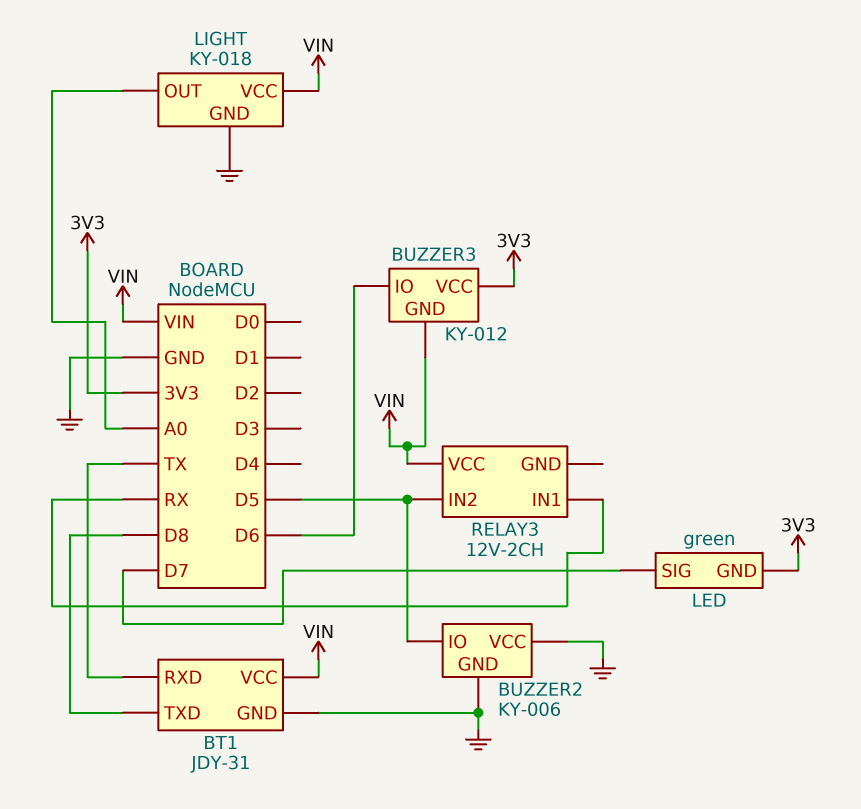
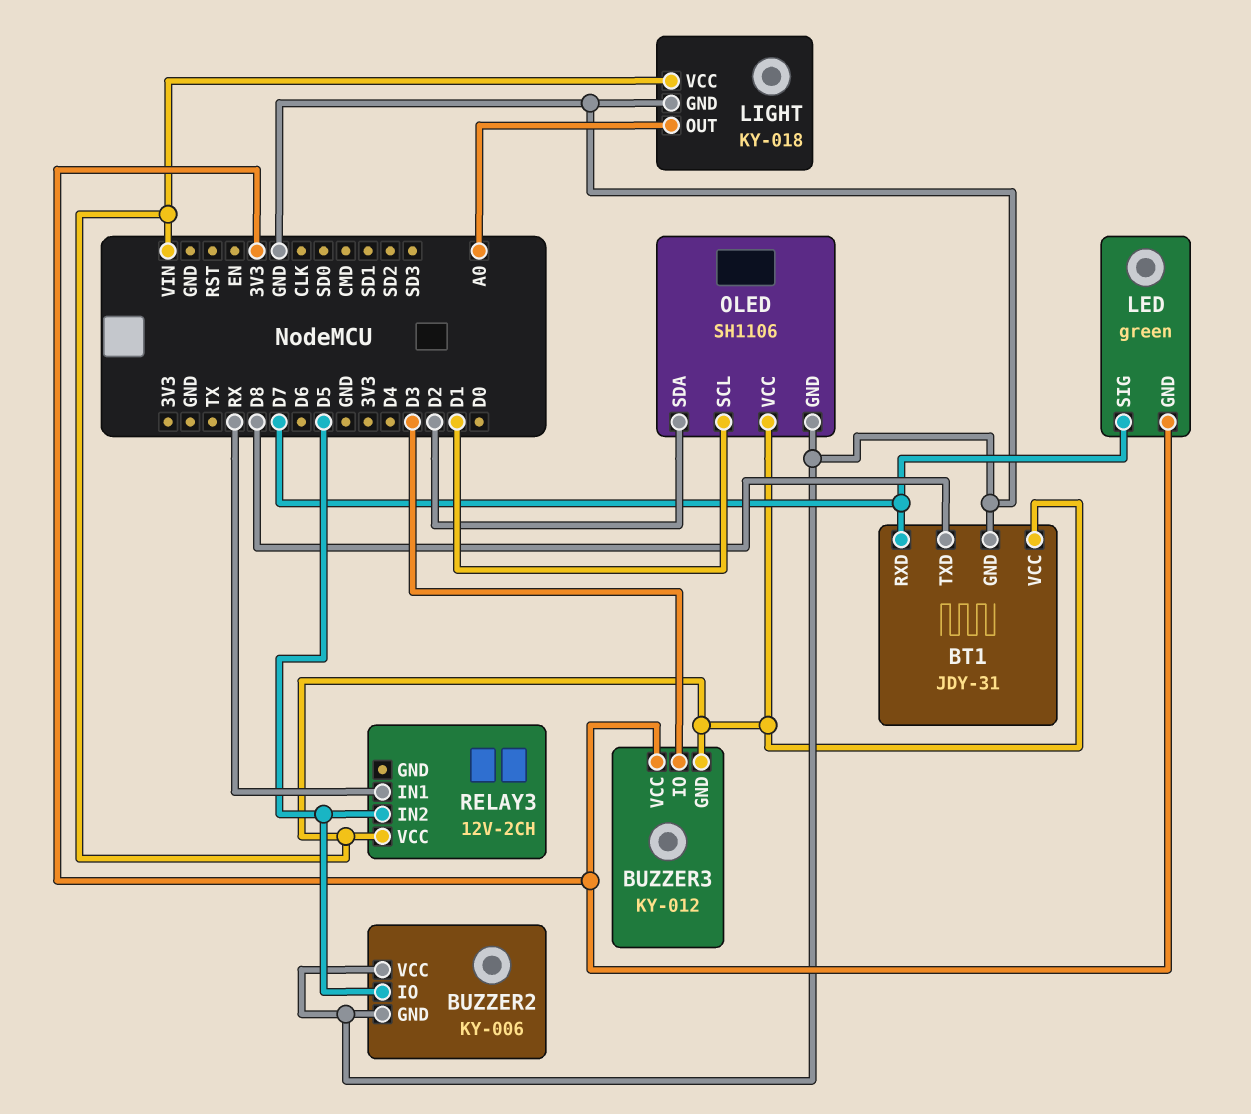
BT1 pin RXD: TX -> D7
BUZZER3 pin IO: D6 -> D3
OLED: none -> SH1106
OLED pin GND: none -> GND
OLED pin SCL: none -> D1
OLED pin SDA: none -> D2
OLED pin VCC: none -> VIN

